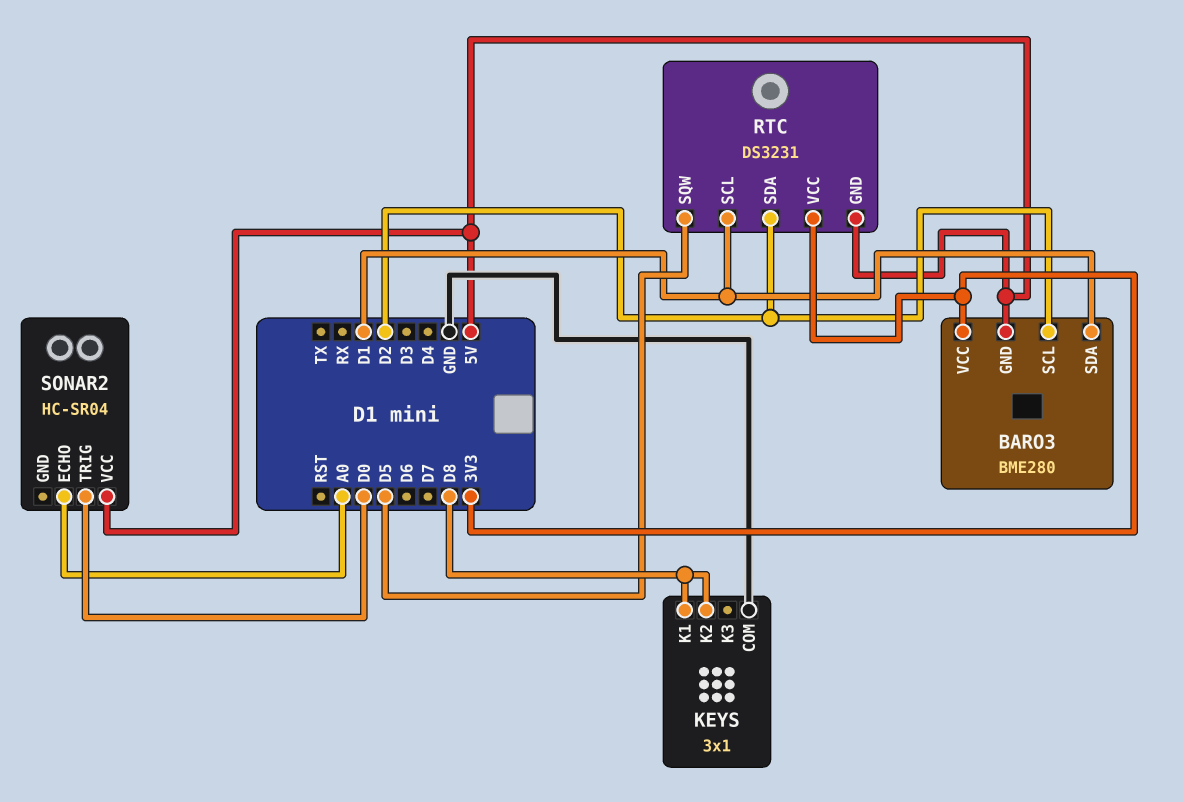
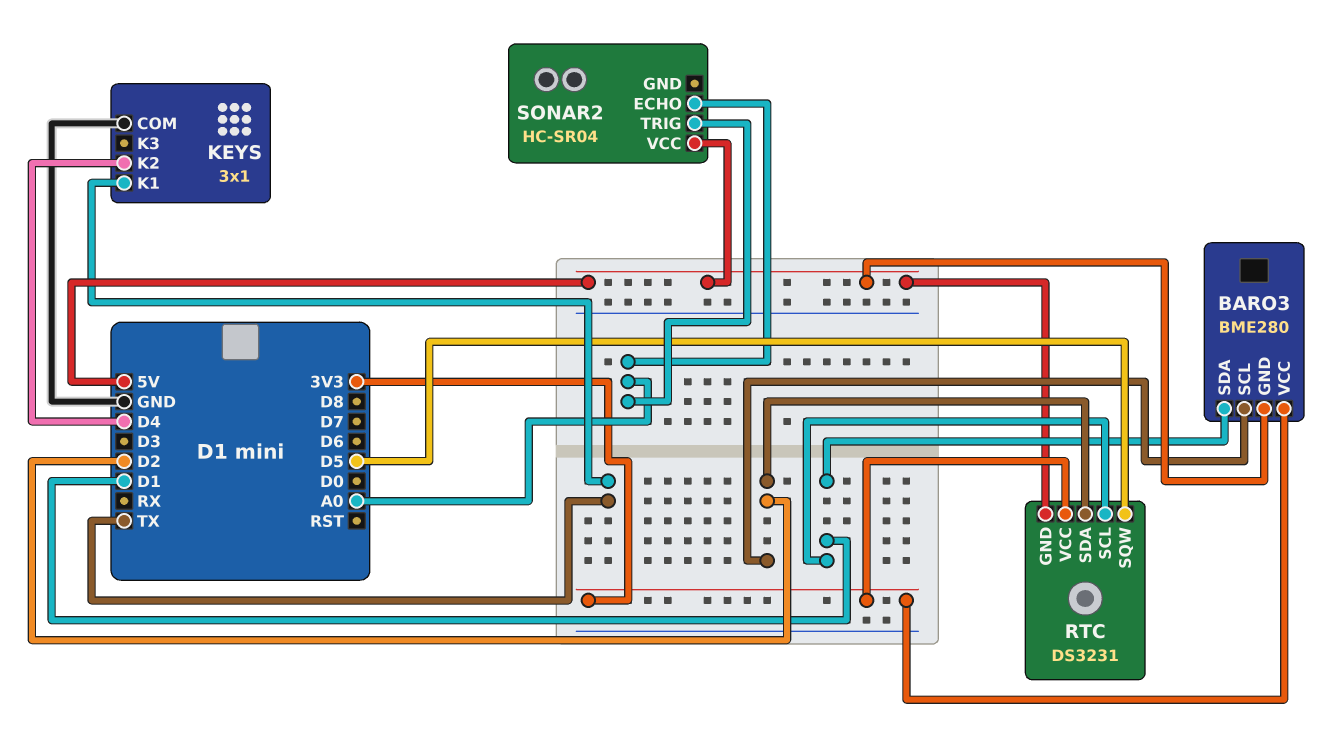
KEYS pin K1: D8 -> TX
KEYS pin K2: D8 -> D4
SONAR2 pin TRIG: D0 -> A0

